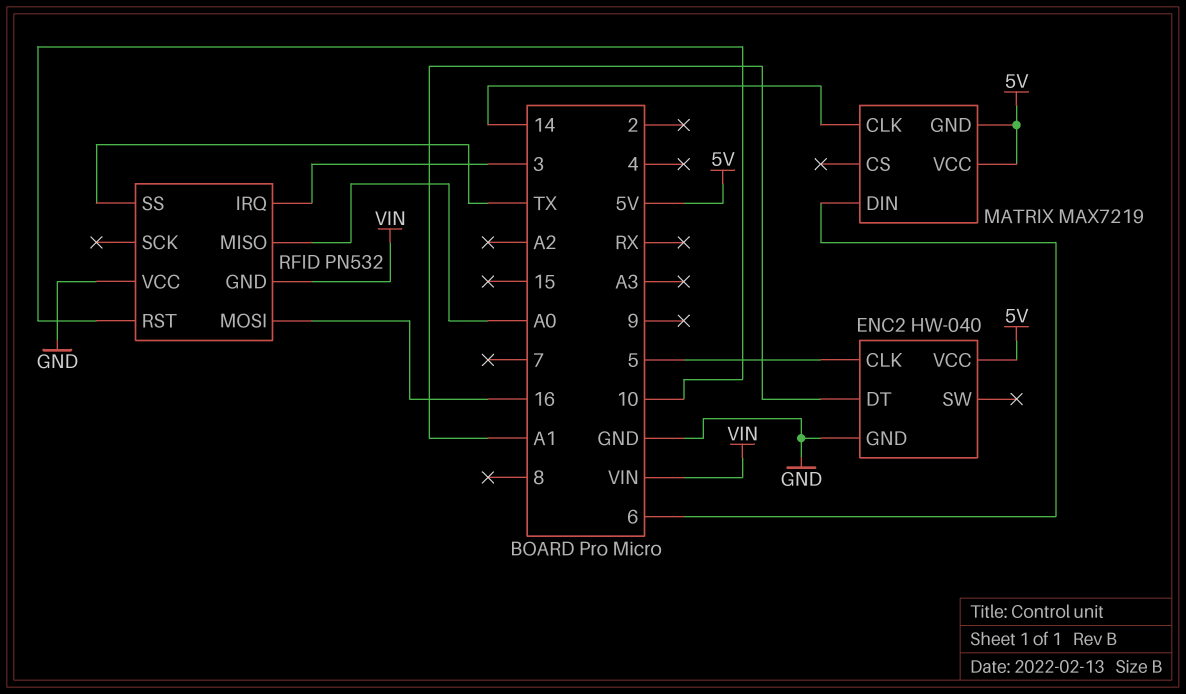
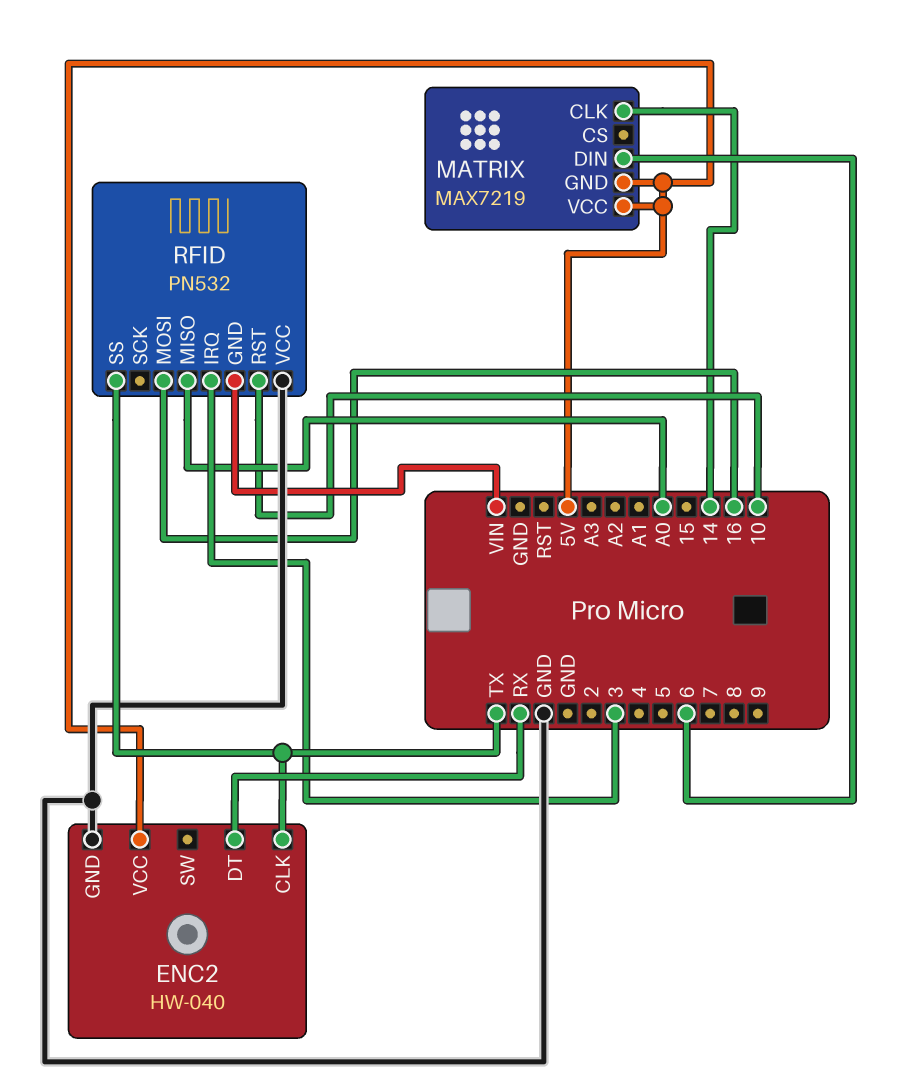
ENC2 pin CLK: 5 -> TX
ENC2 pin DT: A1 -> RX

